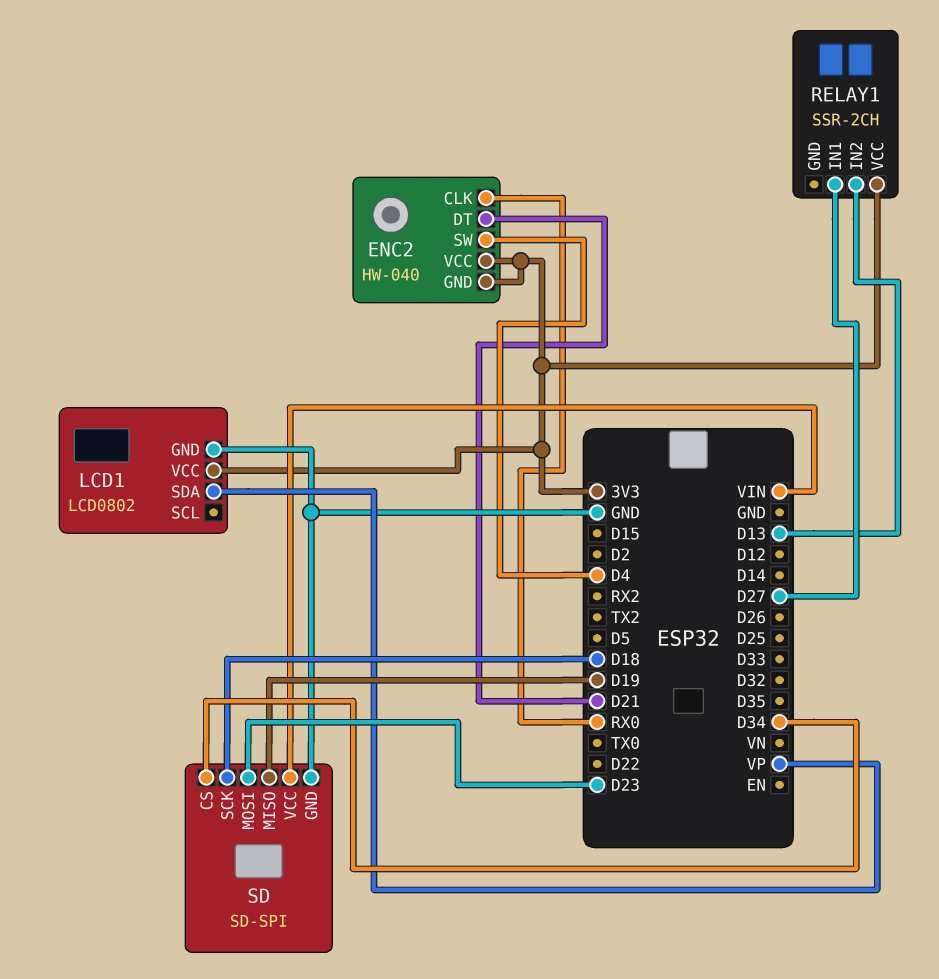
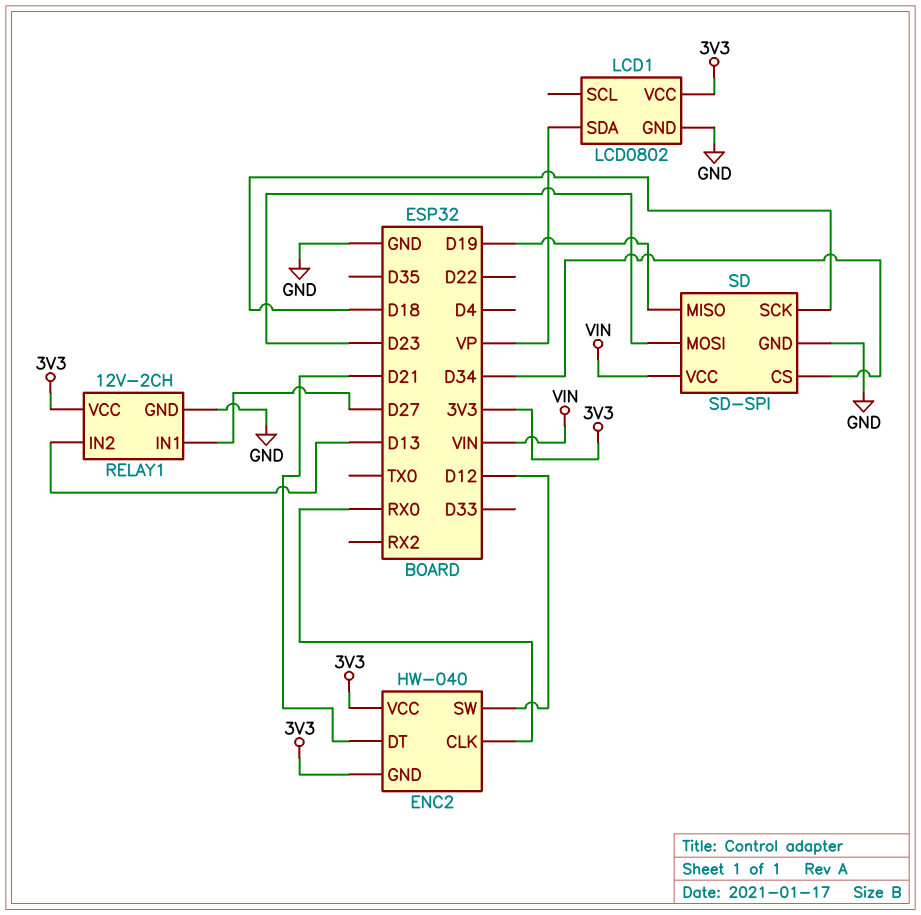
ENC2 pin SW: D4 -> D12
RELAY1: SSR-2CH -> 12V-2CH
RELAY1 pin GND: none -> GND

